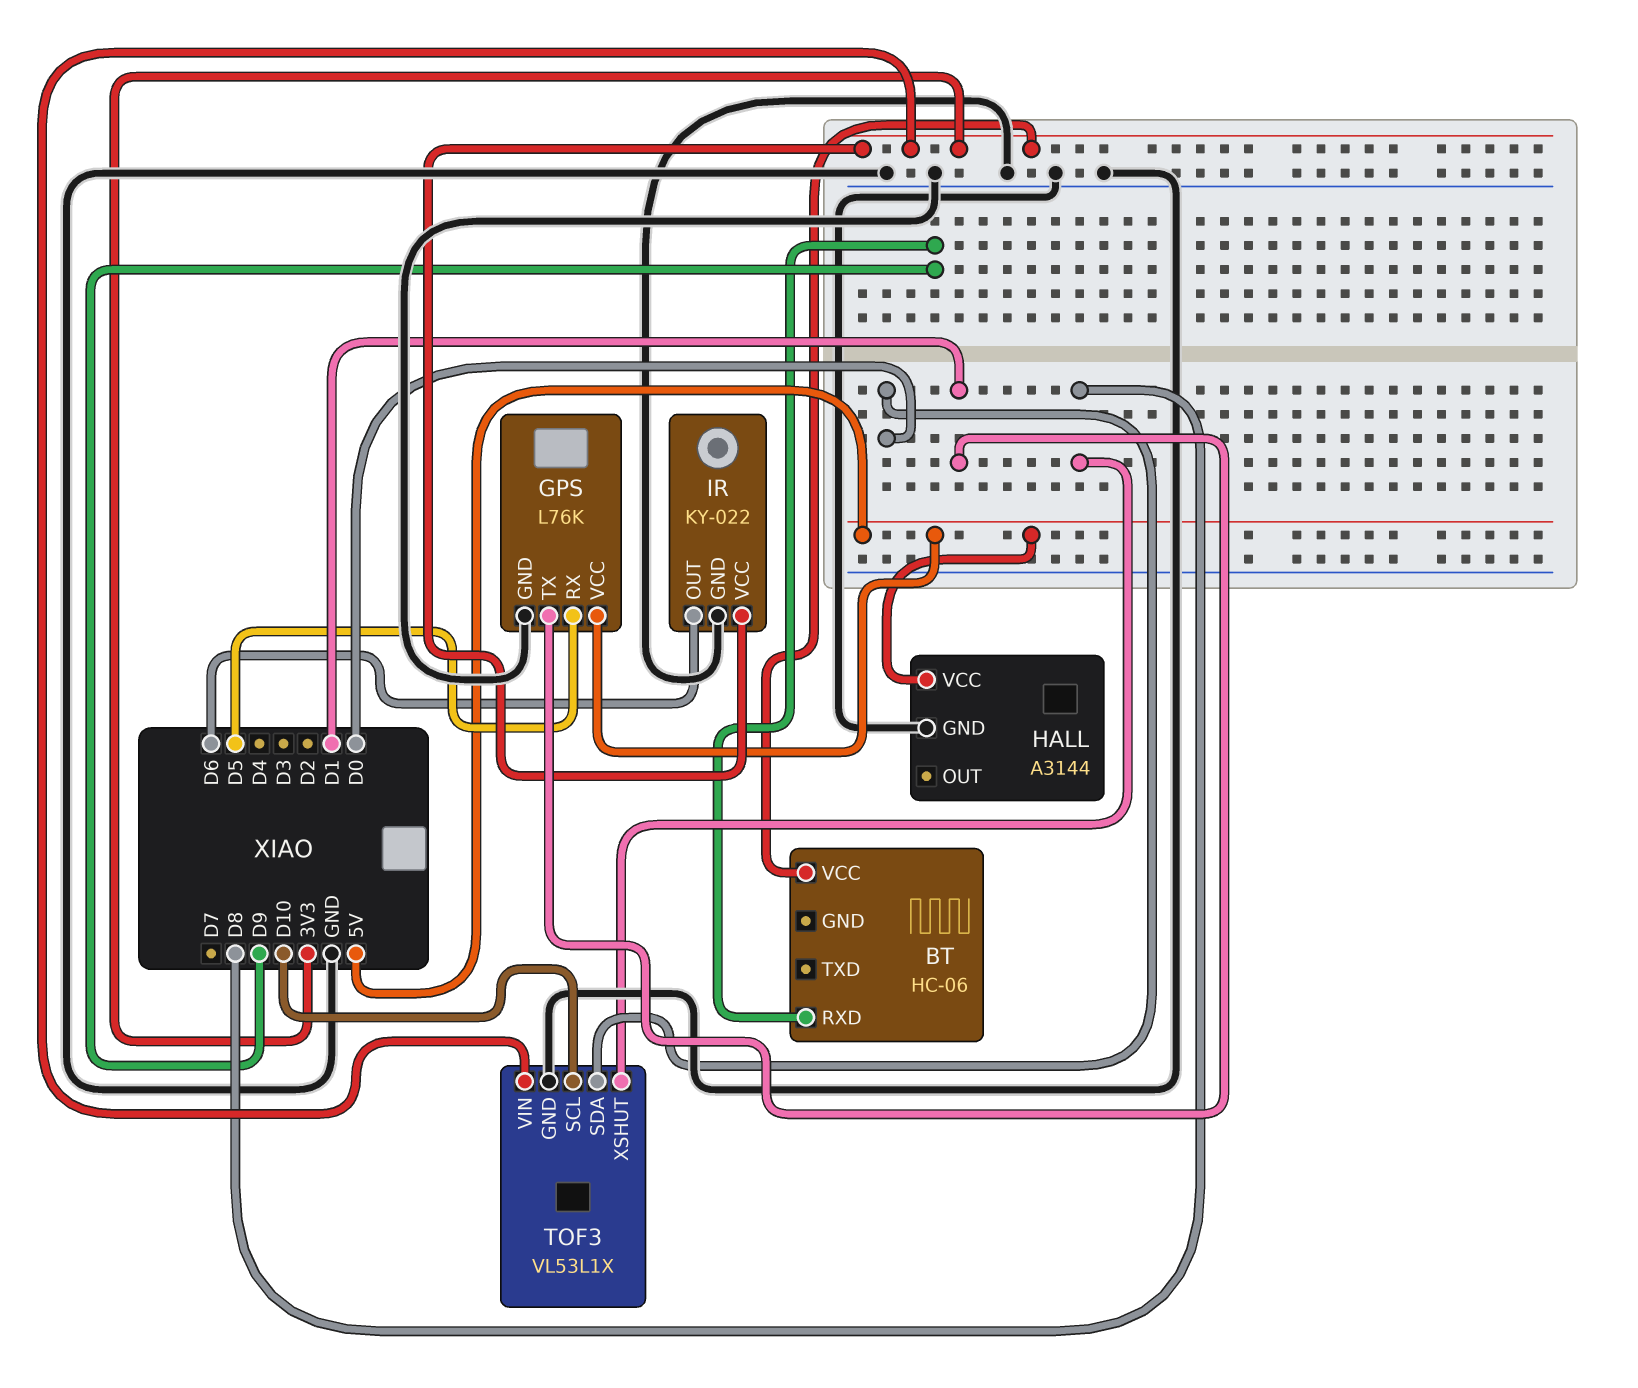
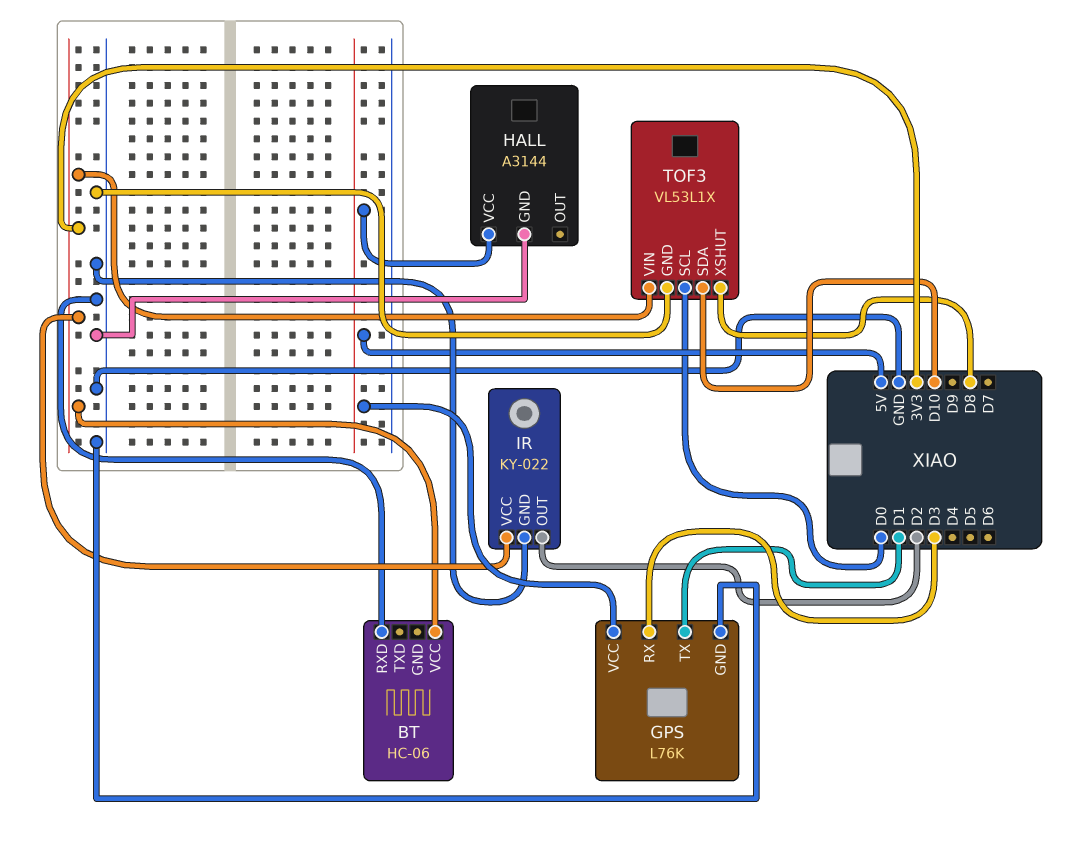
BT pin RXD: D9 -> GND
GPS pin RX: D5 -> D3
IR pin OUT: D6 -> D2
TOF3 pin SCL: D10 -> D0
TOF3 pin SDA: D0 -> D10

